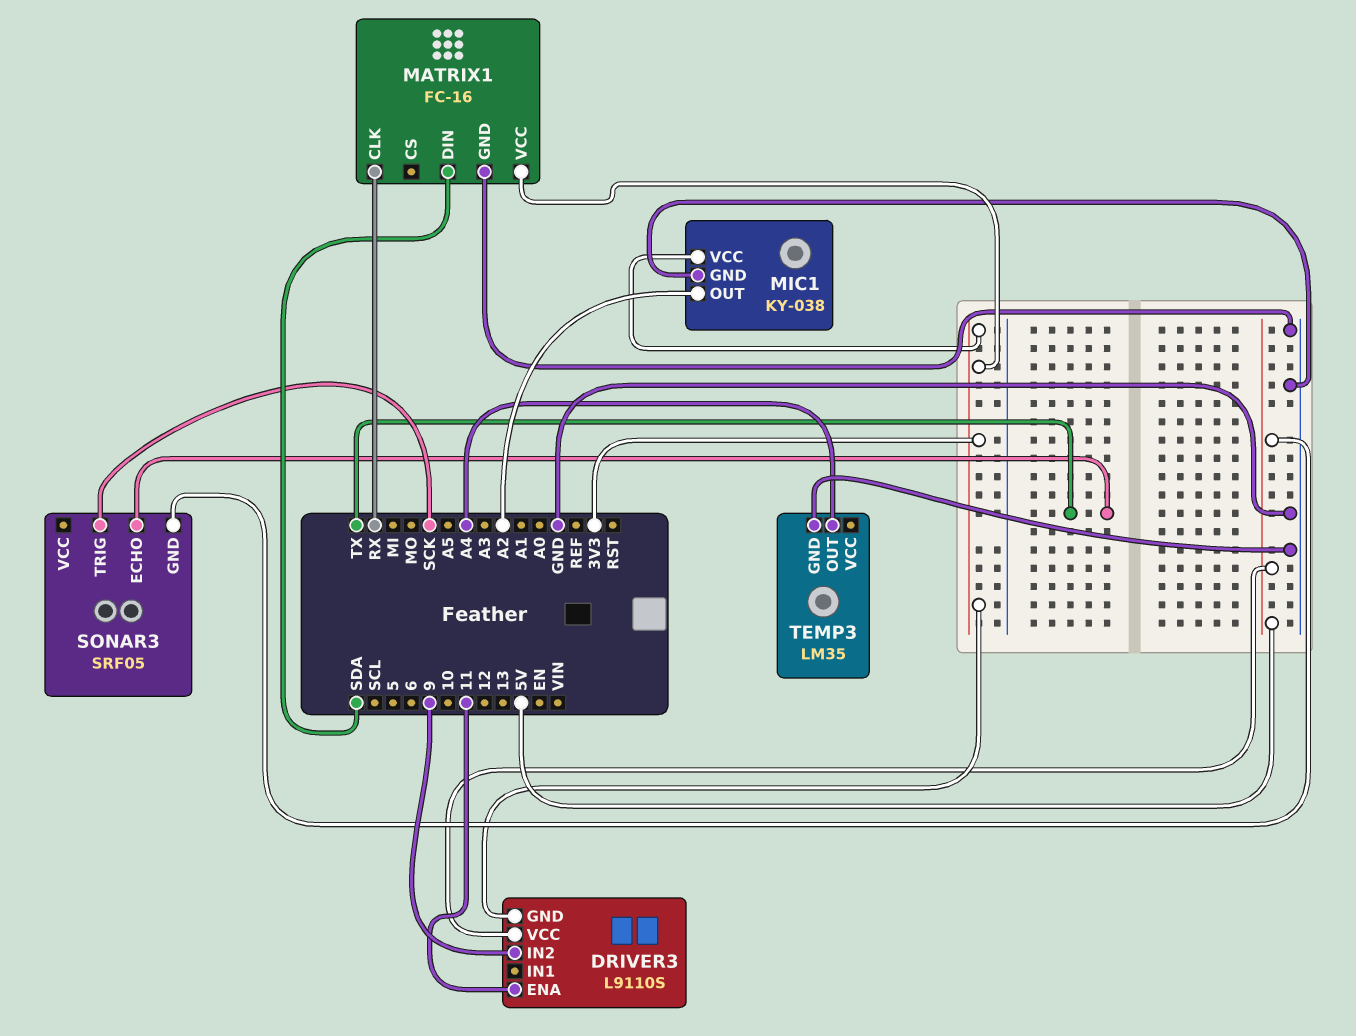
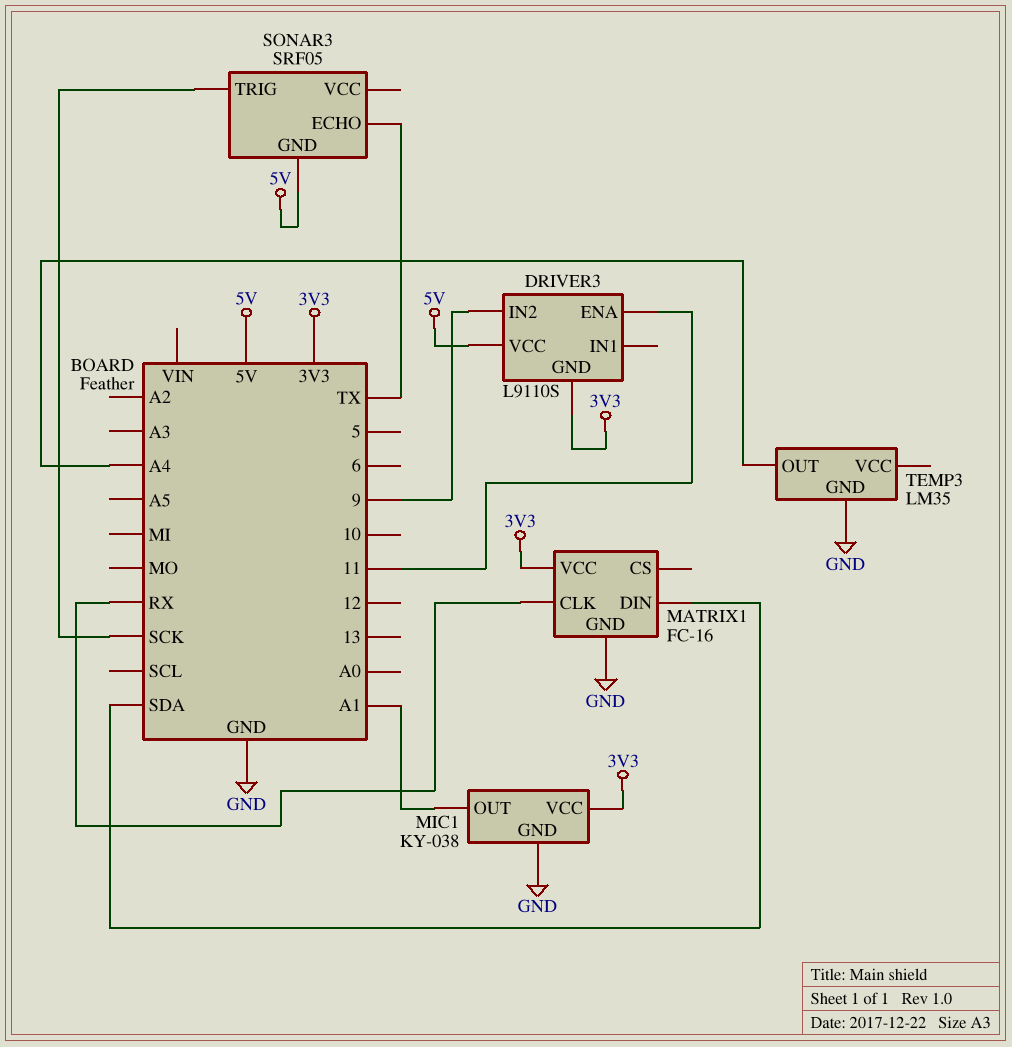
MIC1 pin OUT: A2 -> A1

